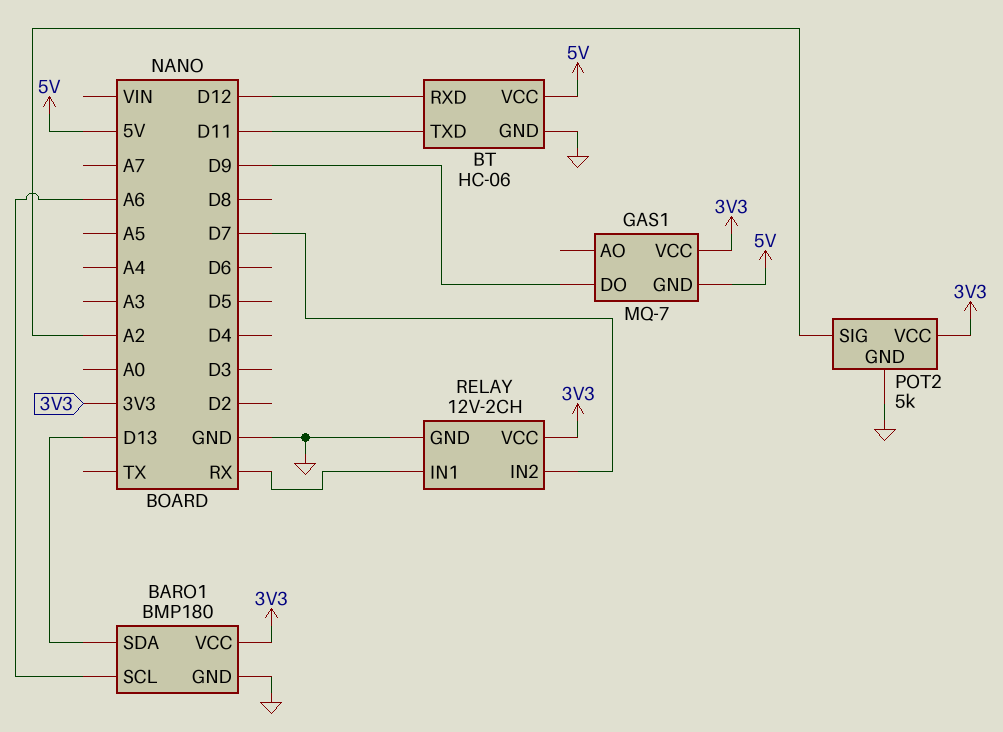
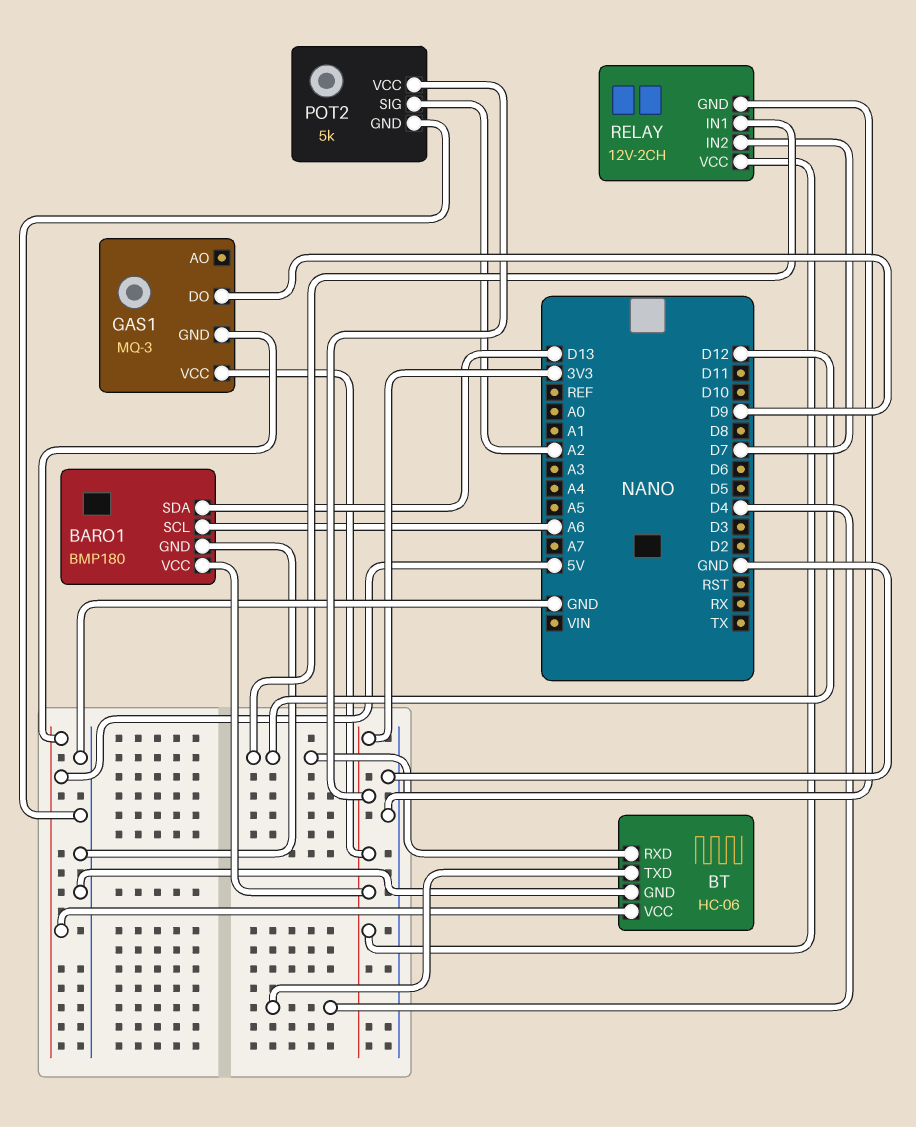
BT pin TXD: D11 -> D4
GAS1: MQ-7 -> MQ-3
RELAY pin IN1: RX -> D12

